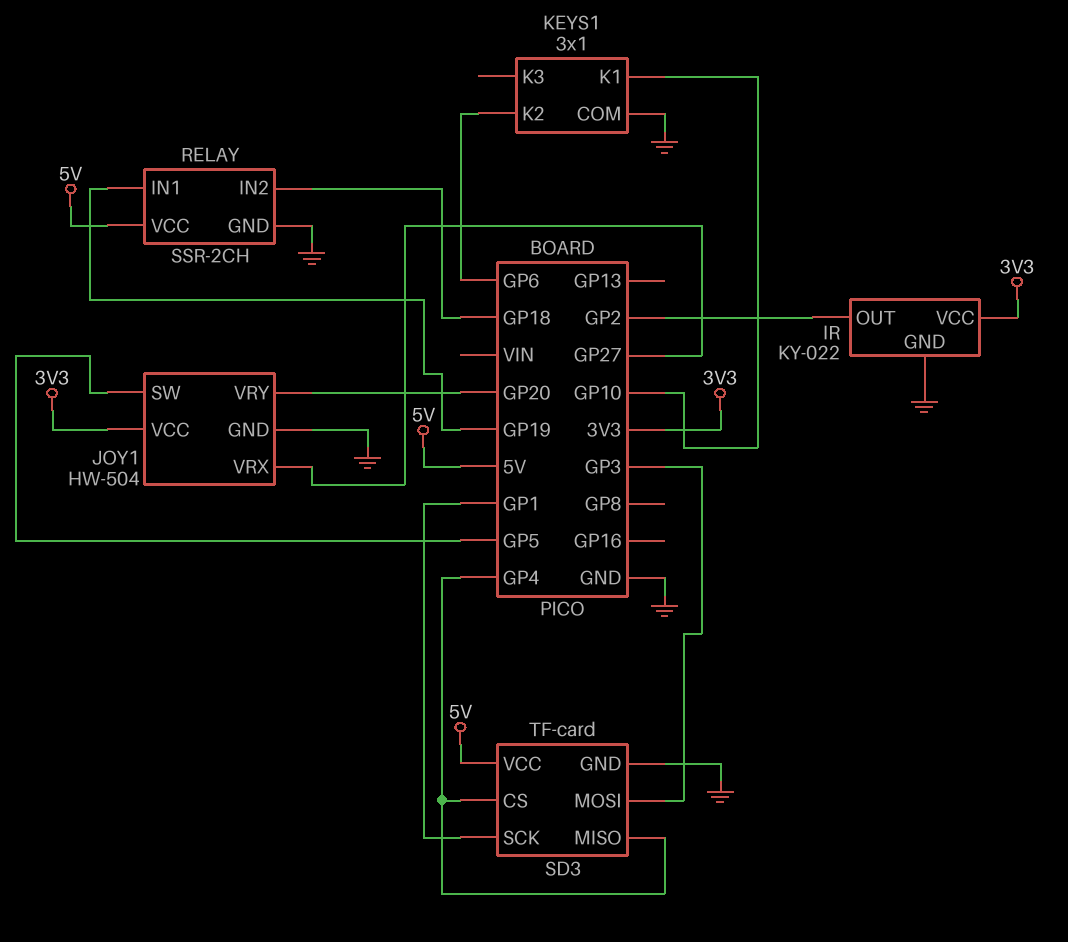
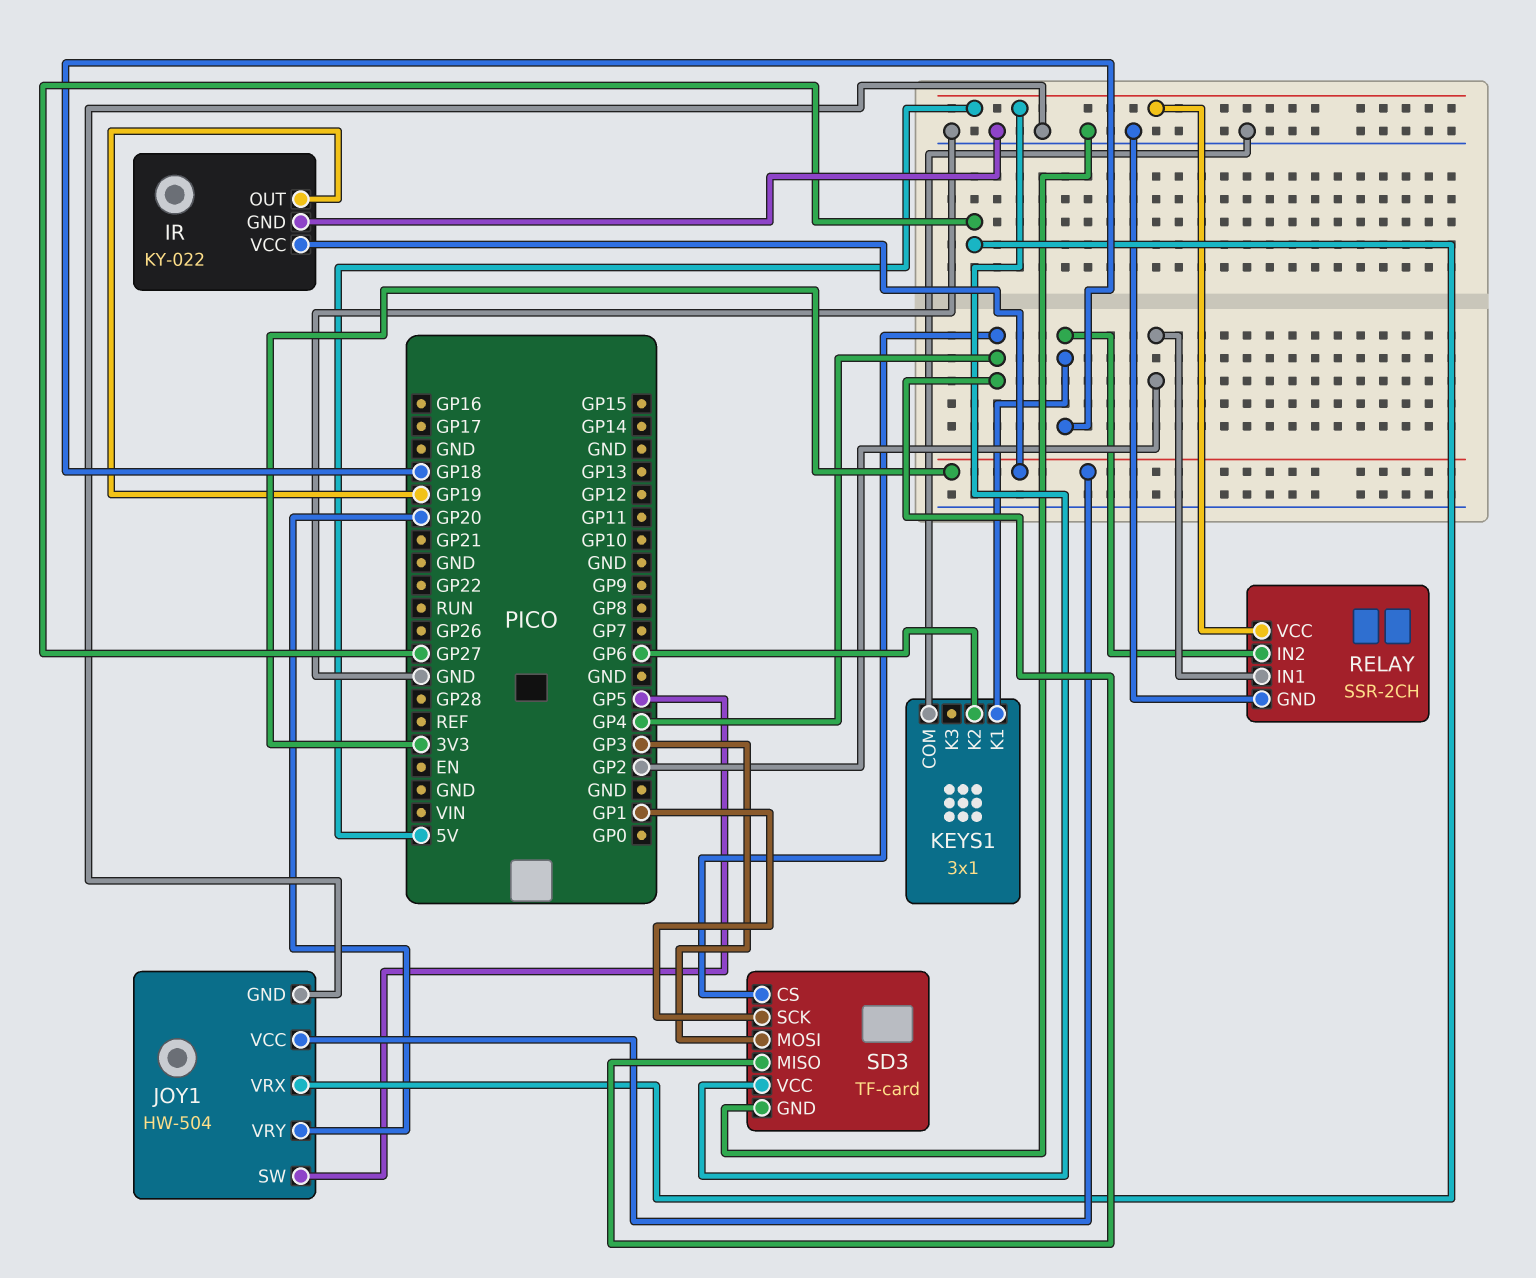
IR pin OUT: GP2 -> GP19
KEYS1 pin K1: GP10 -> GP18
RELAY pin IN1: GP19 -> GP2

